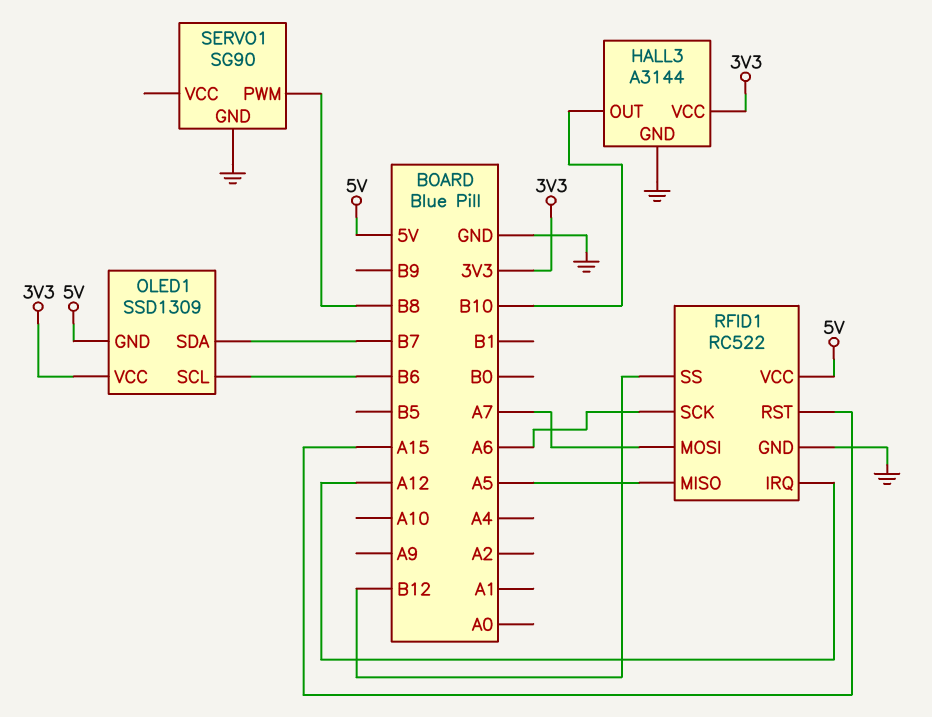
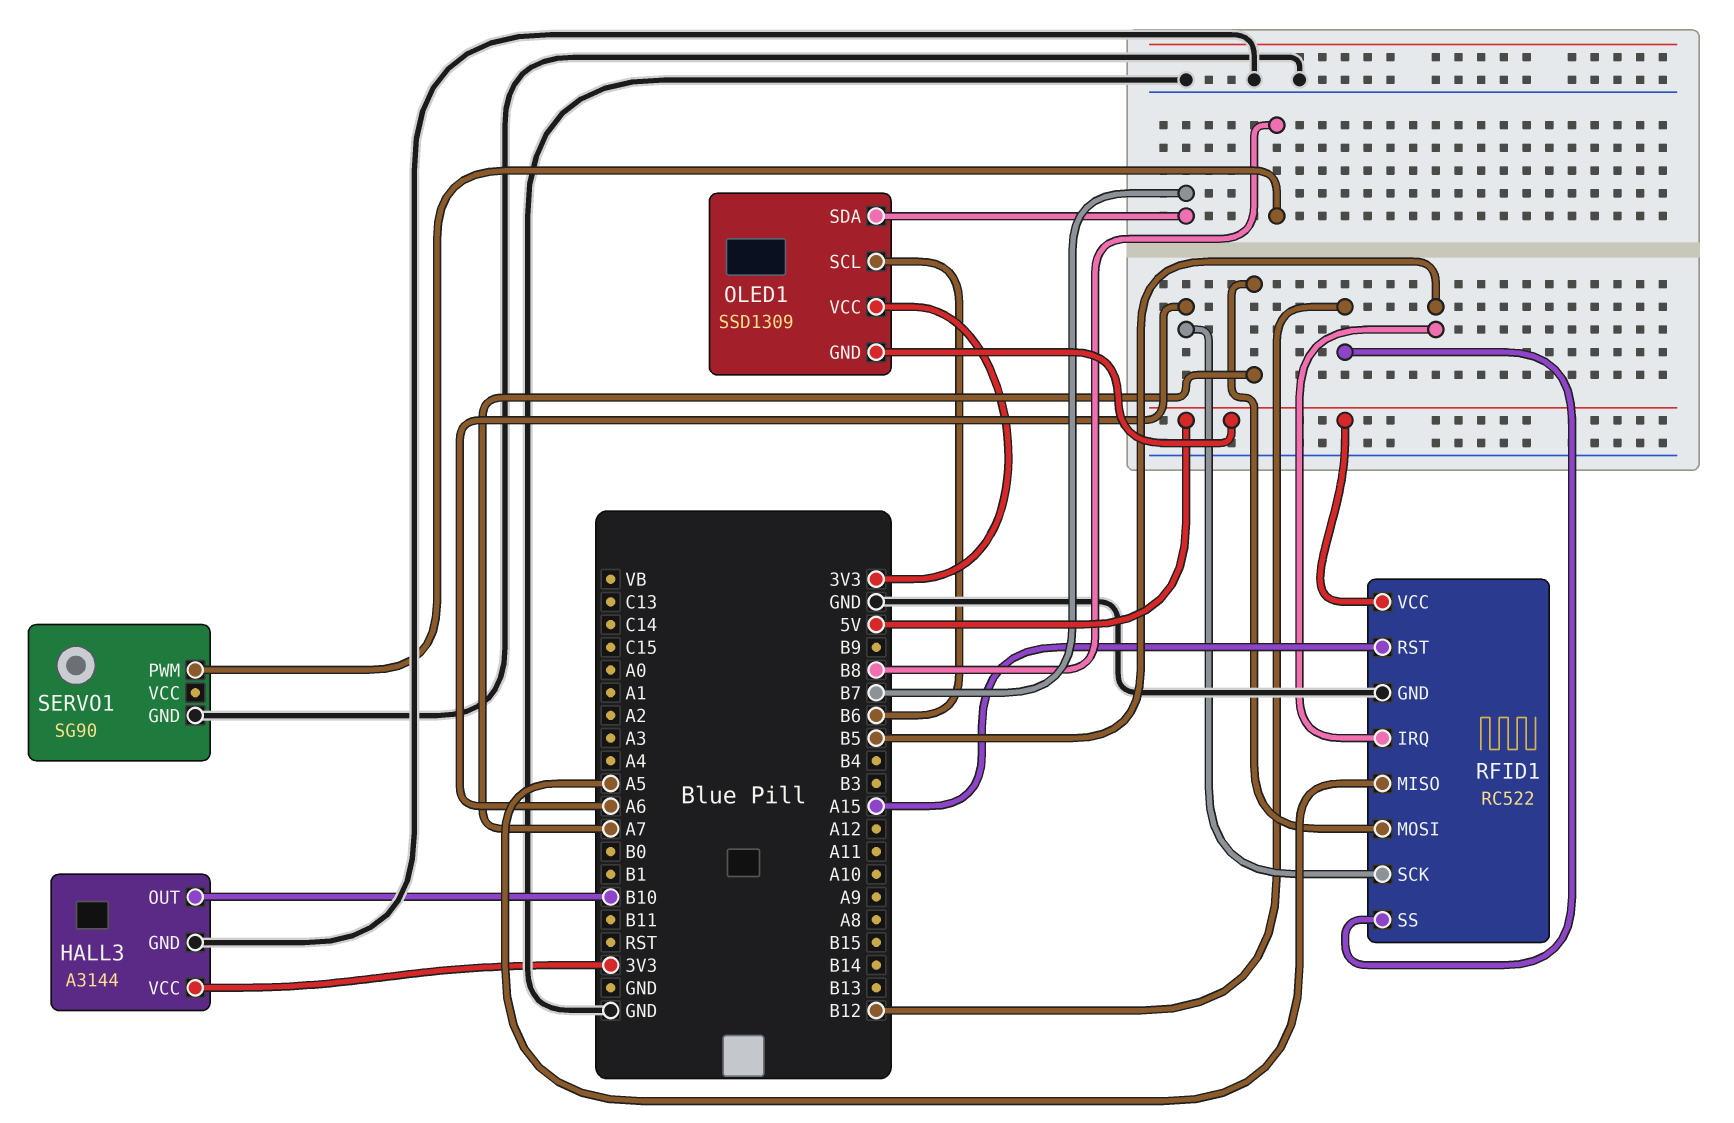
RFID1 pin IRQ: A12 -> B5

